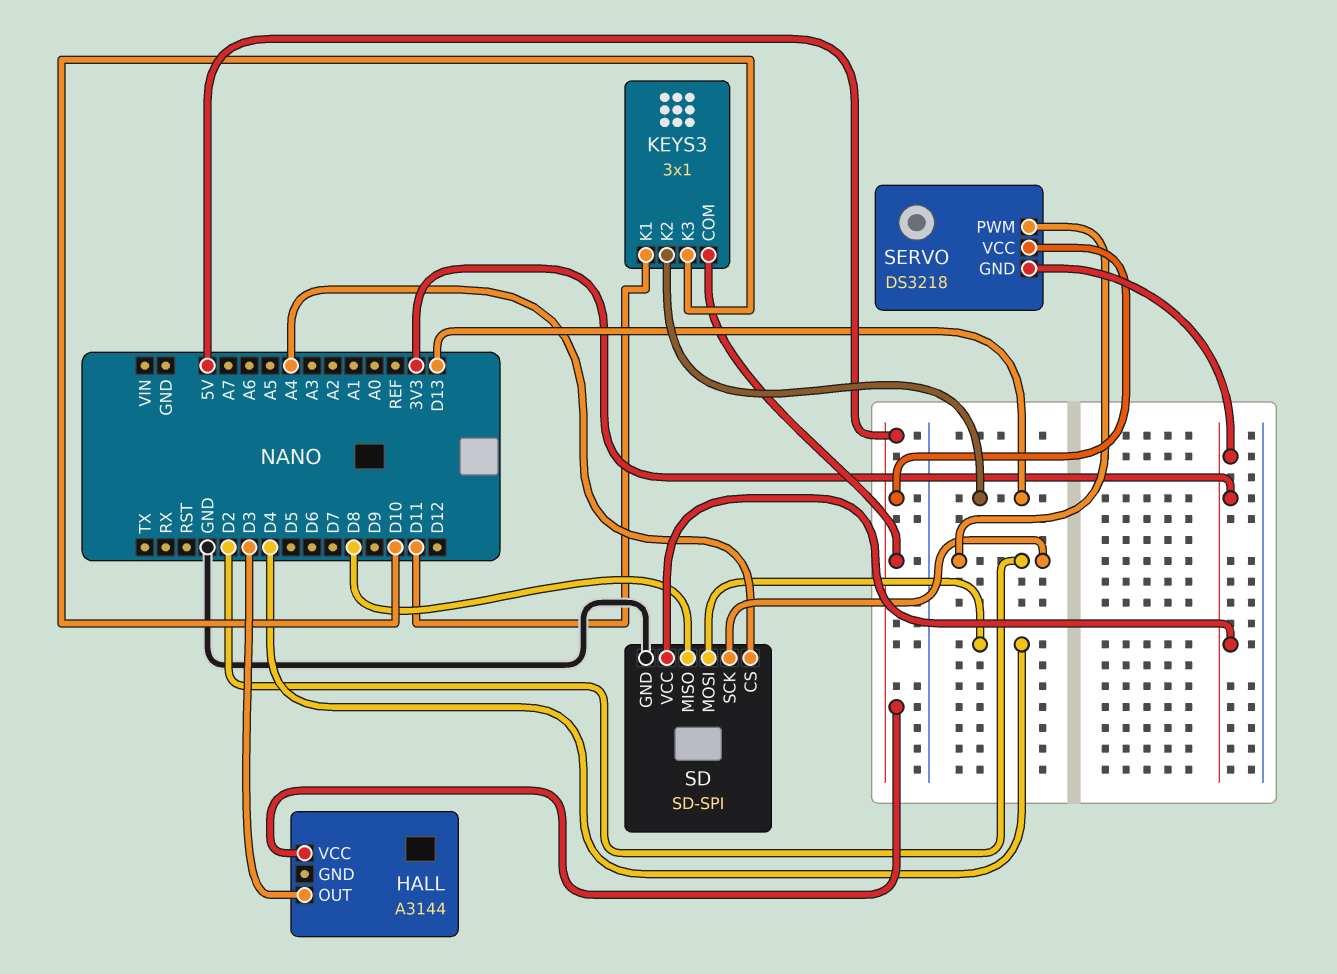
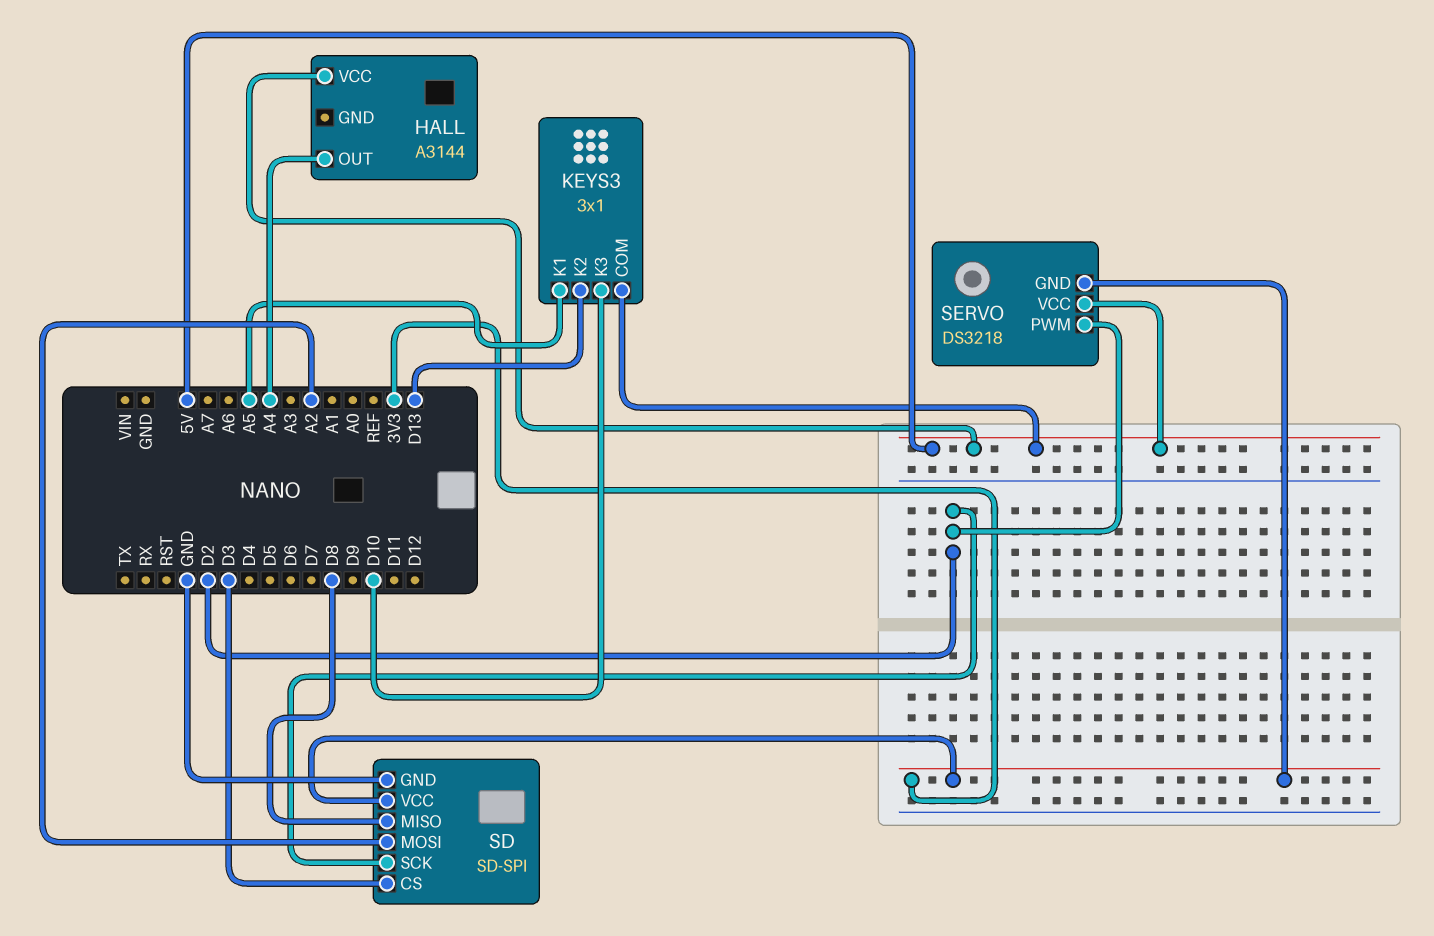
HALL pin OUT: D3 -> A4
KEYS3 pin K1: D11 -> A5
SD pin CS: A4 -> D3
SD pin MOSI: D4 -> A2

